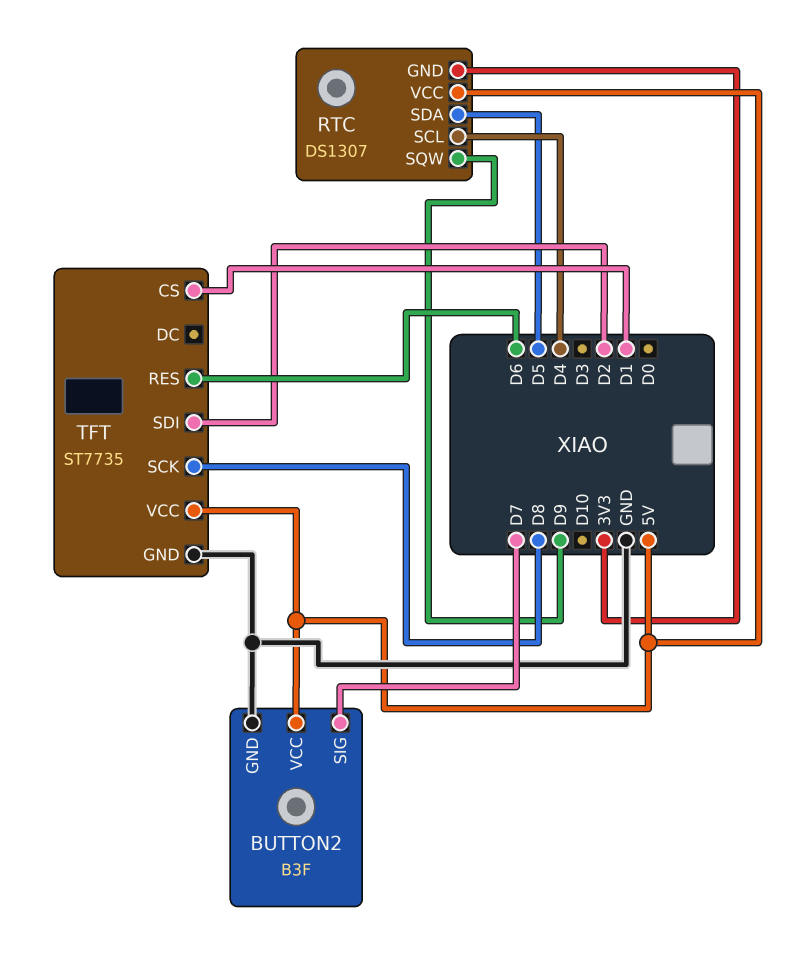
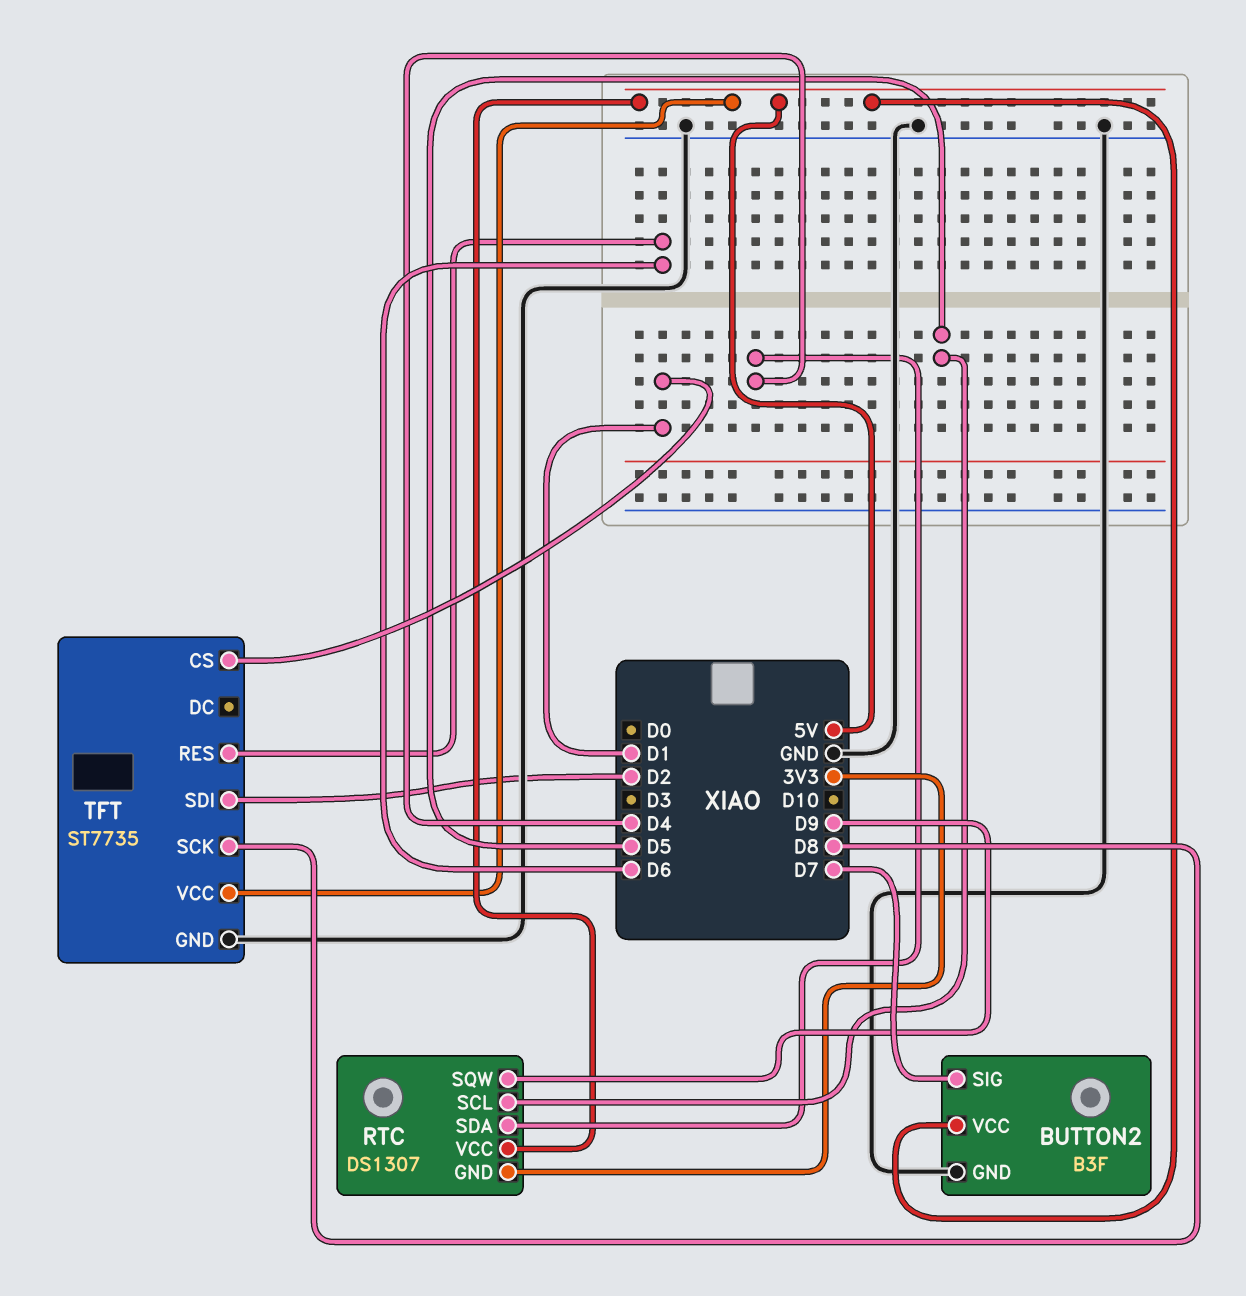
RTC pin SCL: D4 -> D5
RTC pin SDA: D5 -> D4

